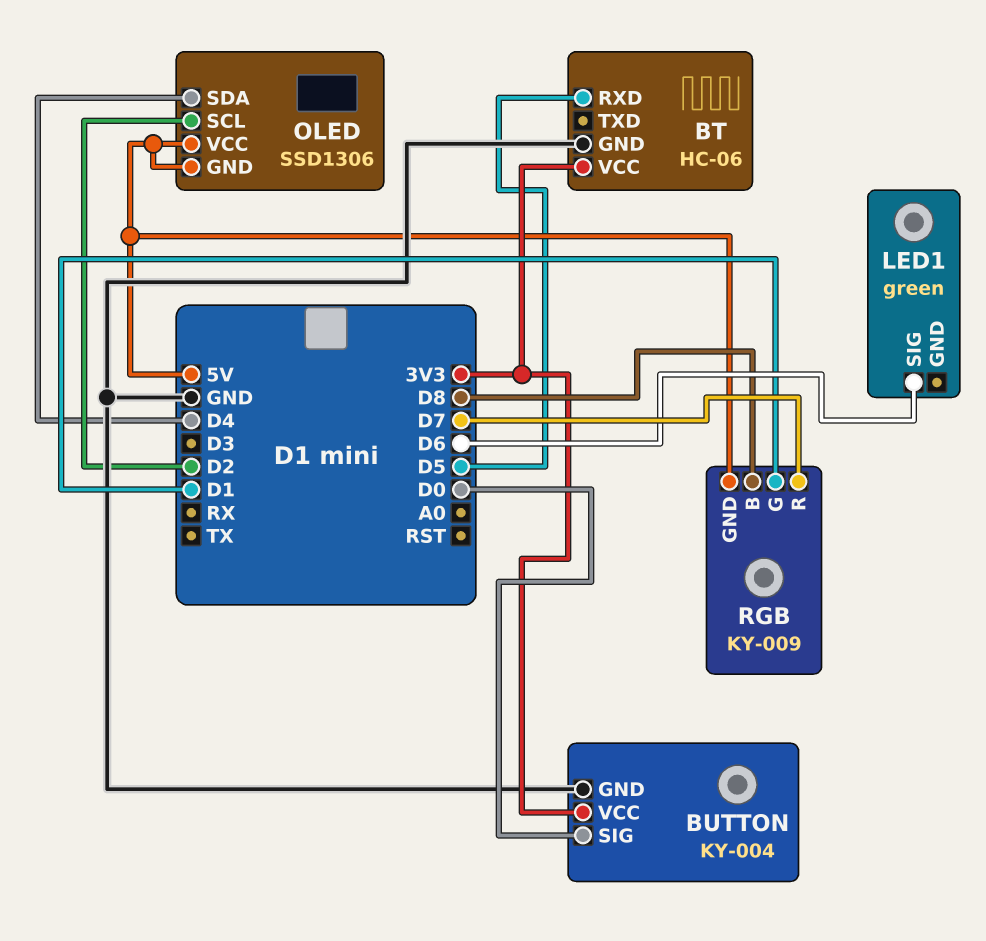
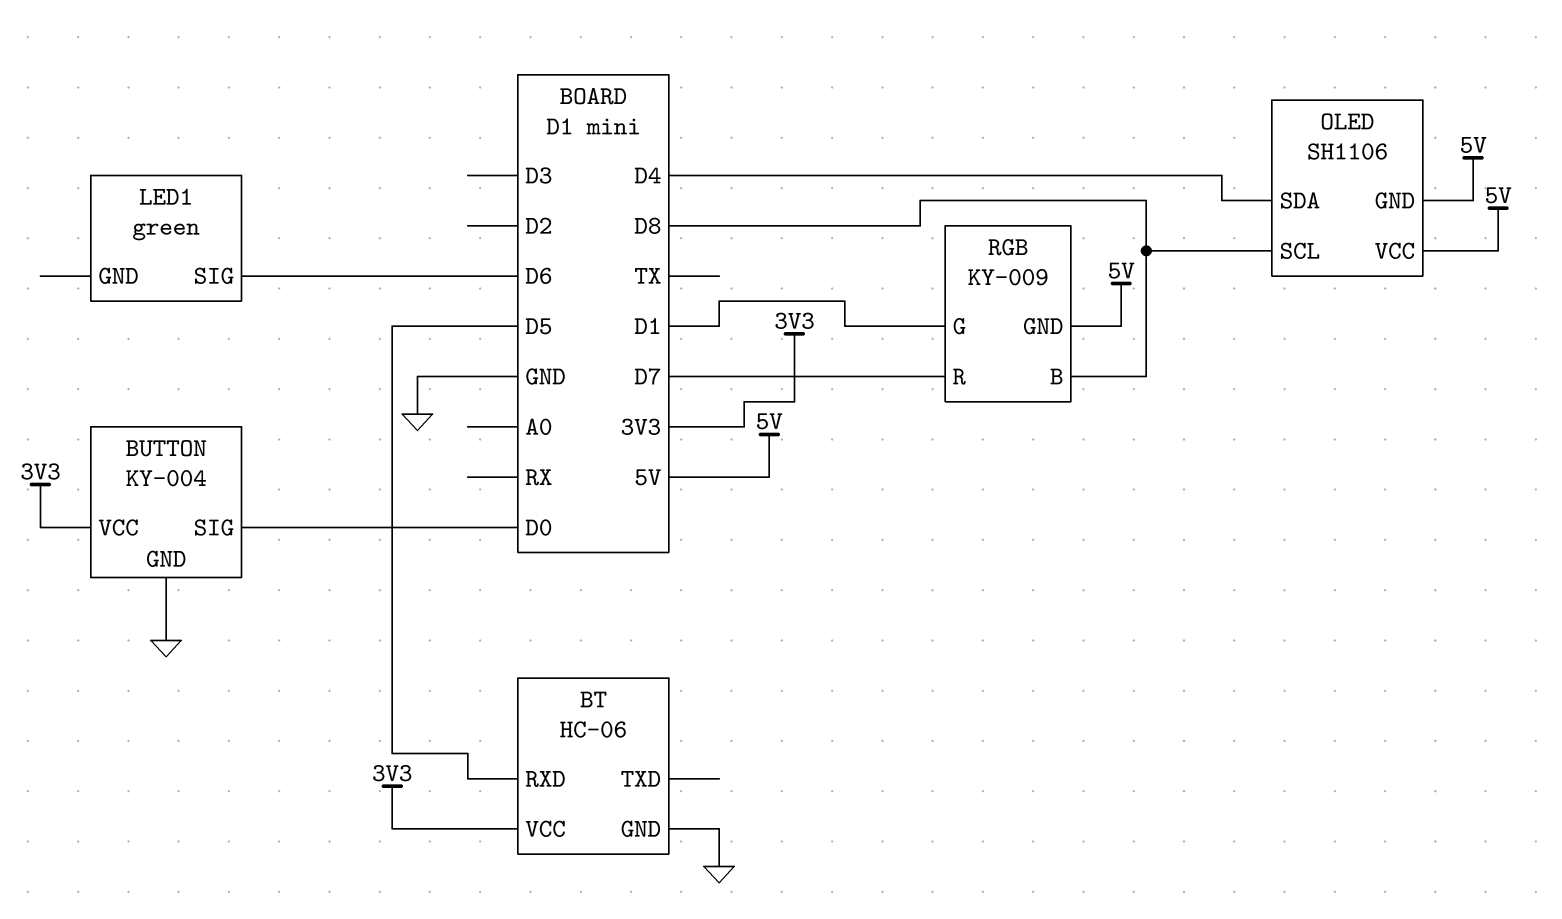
OLED: SSD1306 -> SH1106
OLED pin SCL: D2 -> D8

